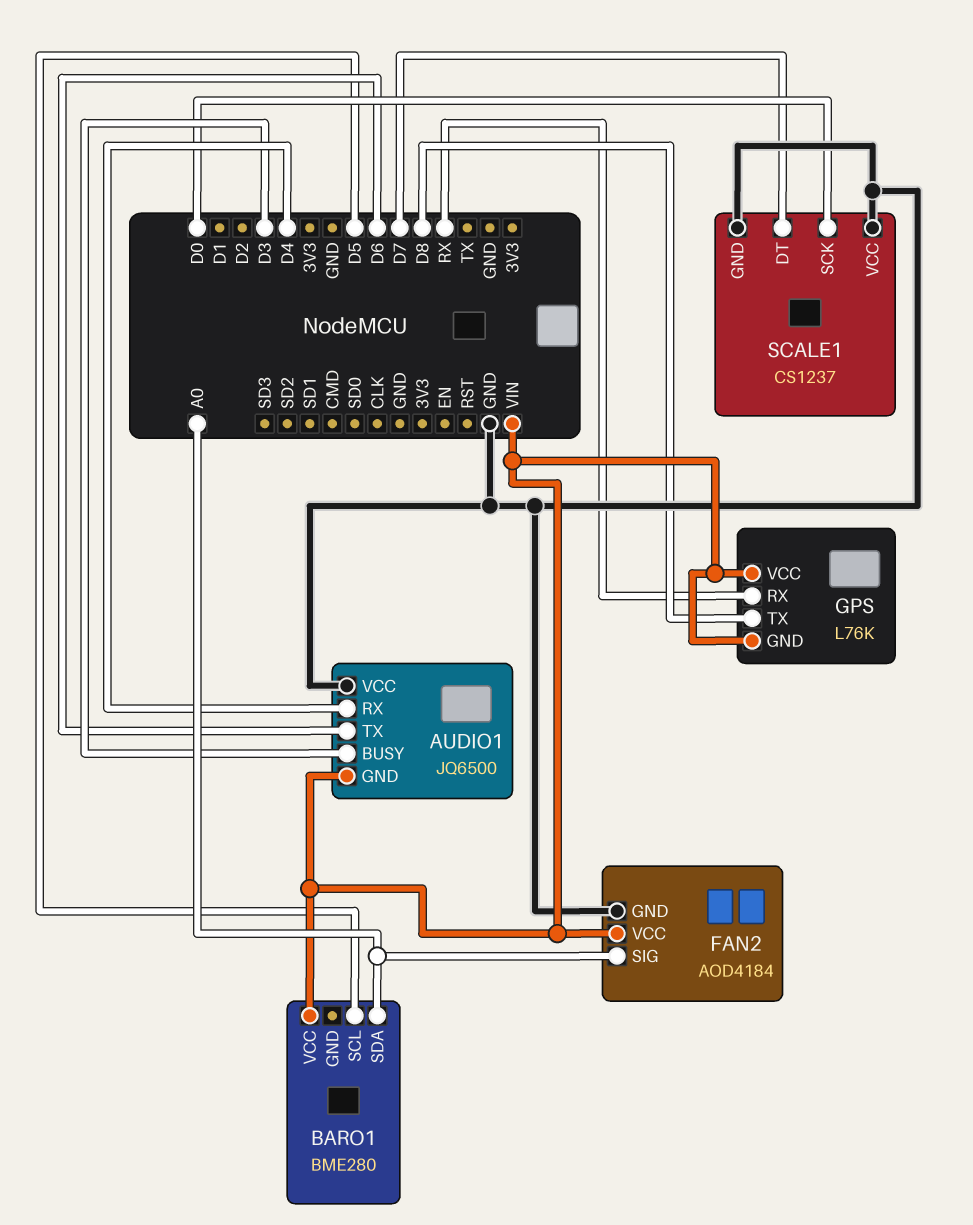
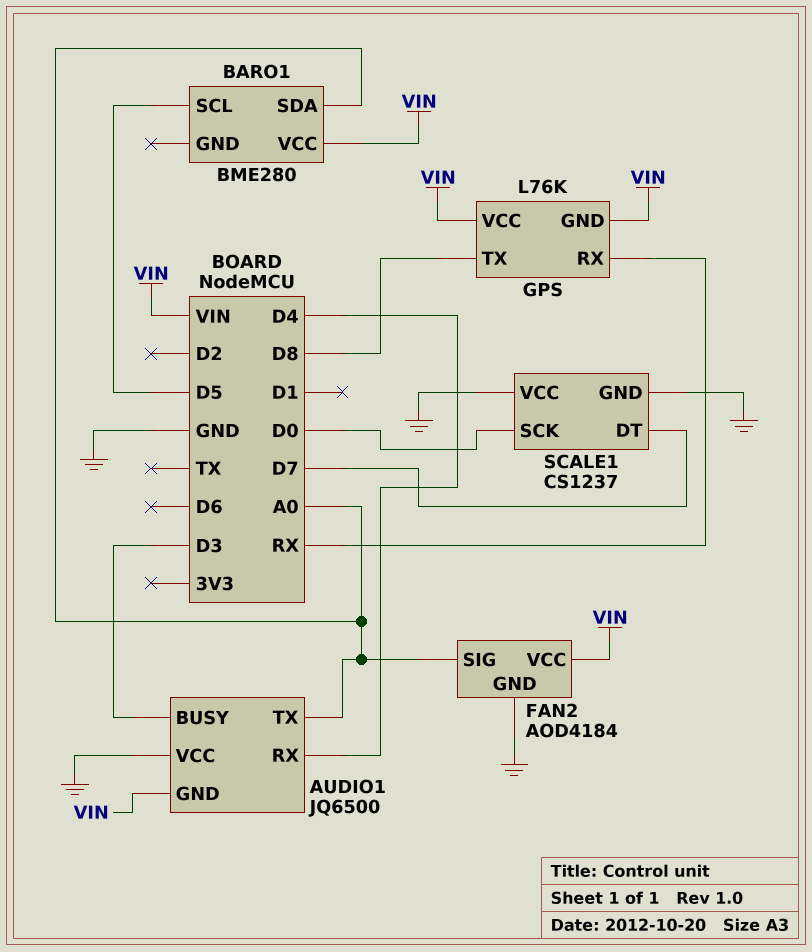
AUDIO1 pin TX: D6 -> A0

